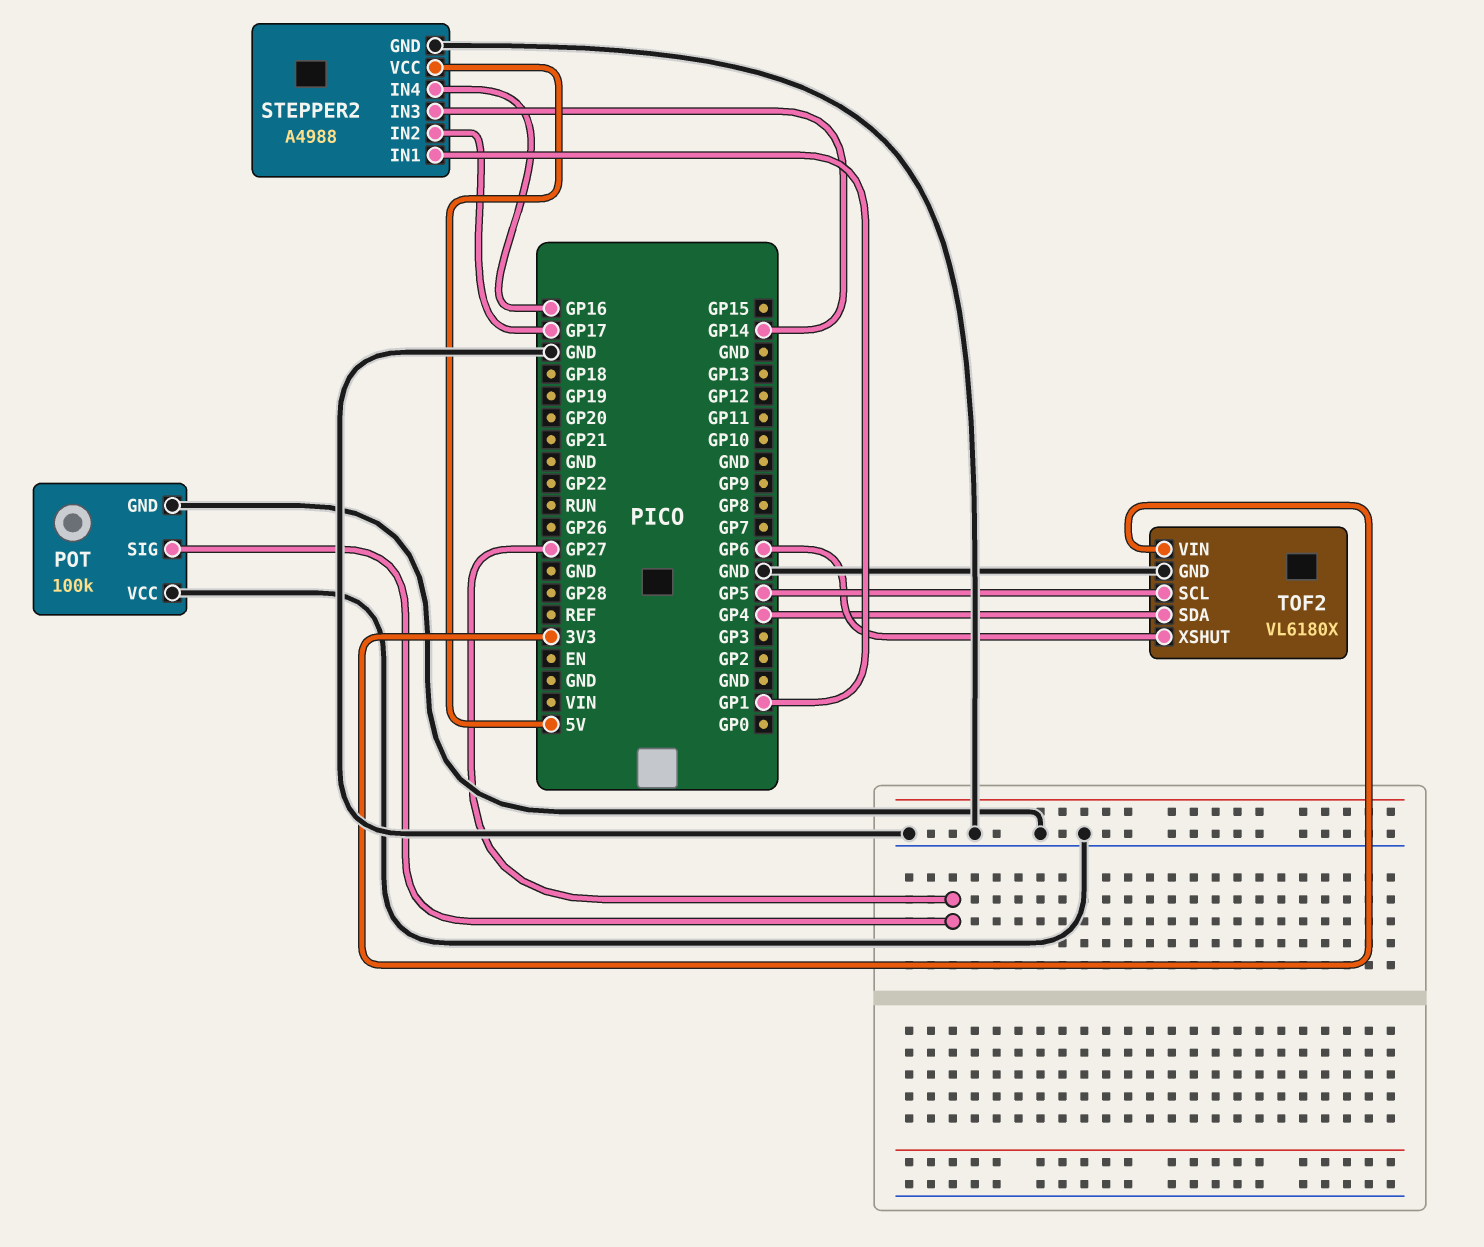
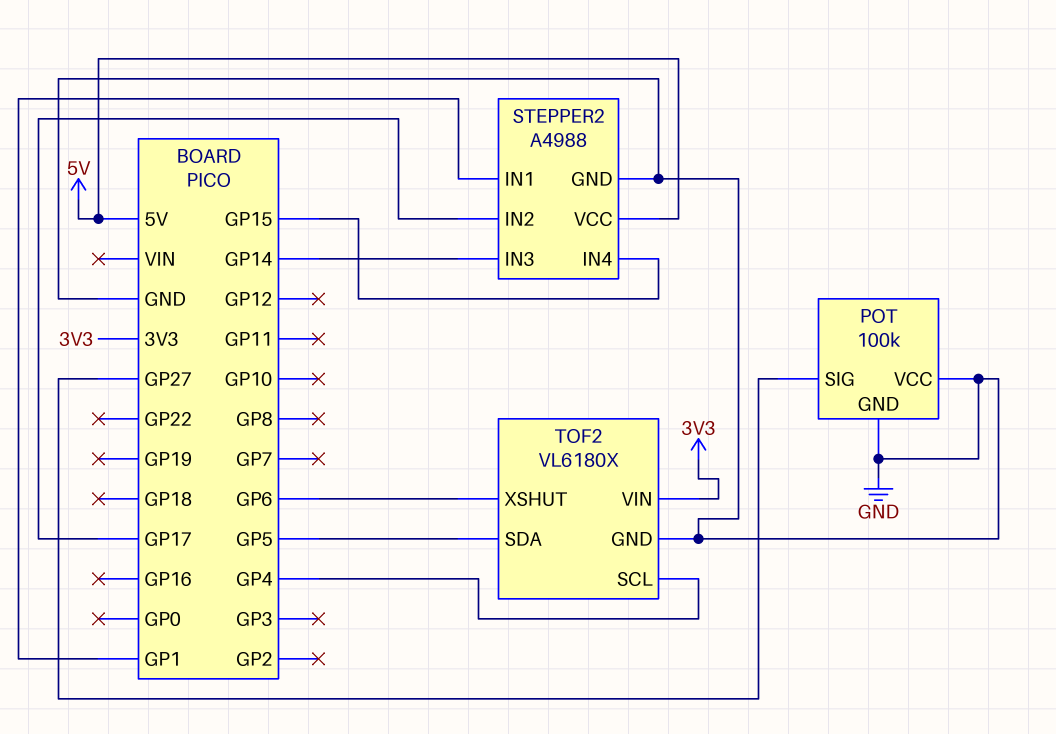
STEPPER2 pin IN4: GP16 -> GP15
TOF2 pin SCL: GP5 -> GP4
TOF2 pin SDA: GP4 -> GP5

